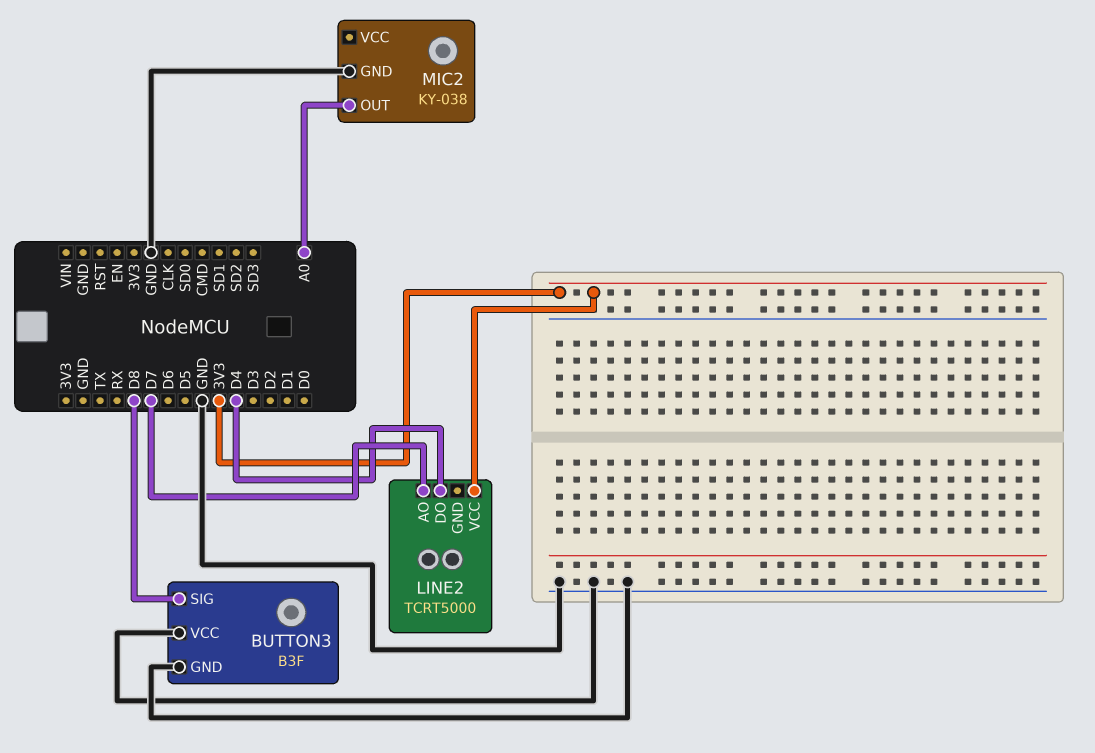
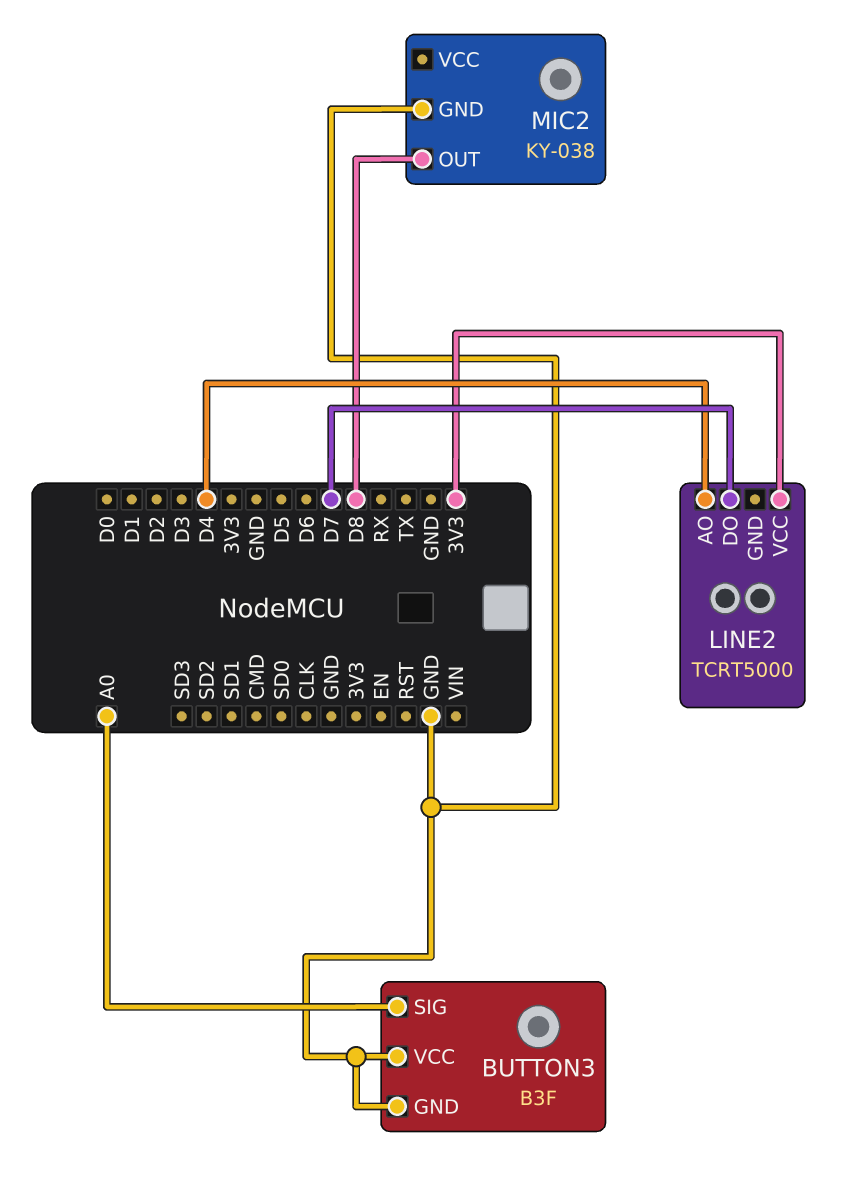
BUTTON3 pin SIG: D8 -> A0
LINE2 pin AO: D7 -> D4
LINE2 pin DO: D4 -> D7
MIC2 pin OUT: A0 -> D8

